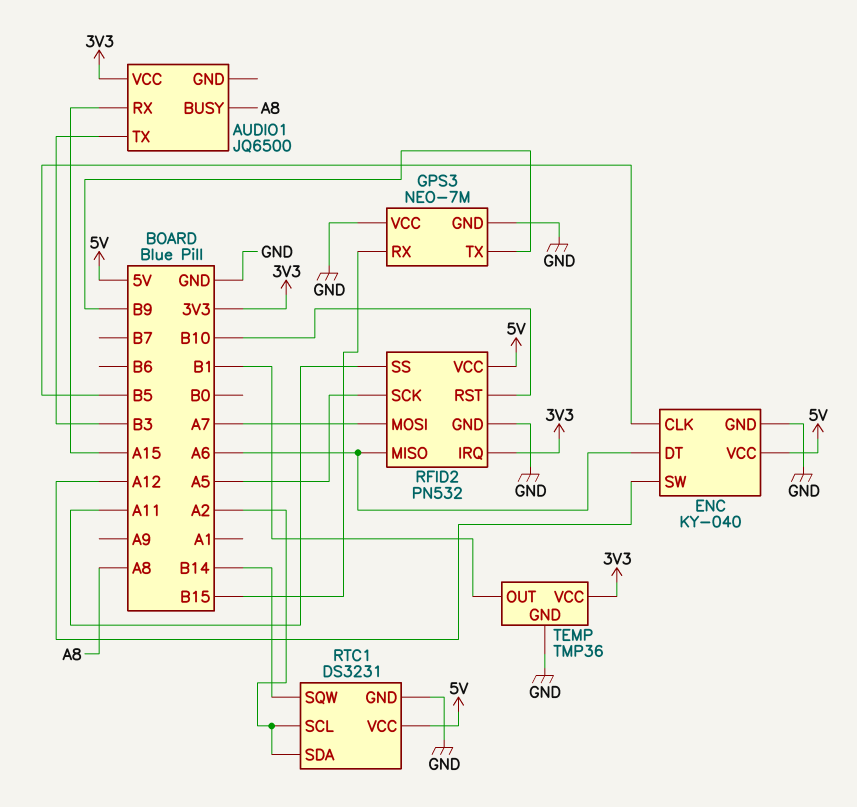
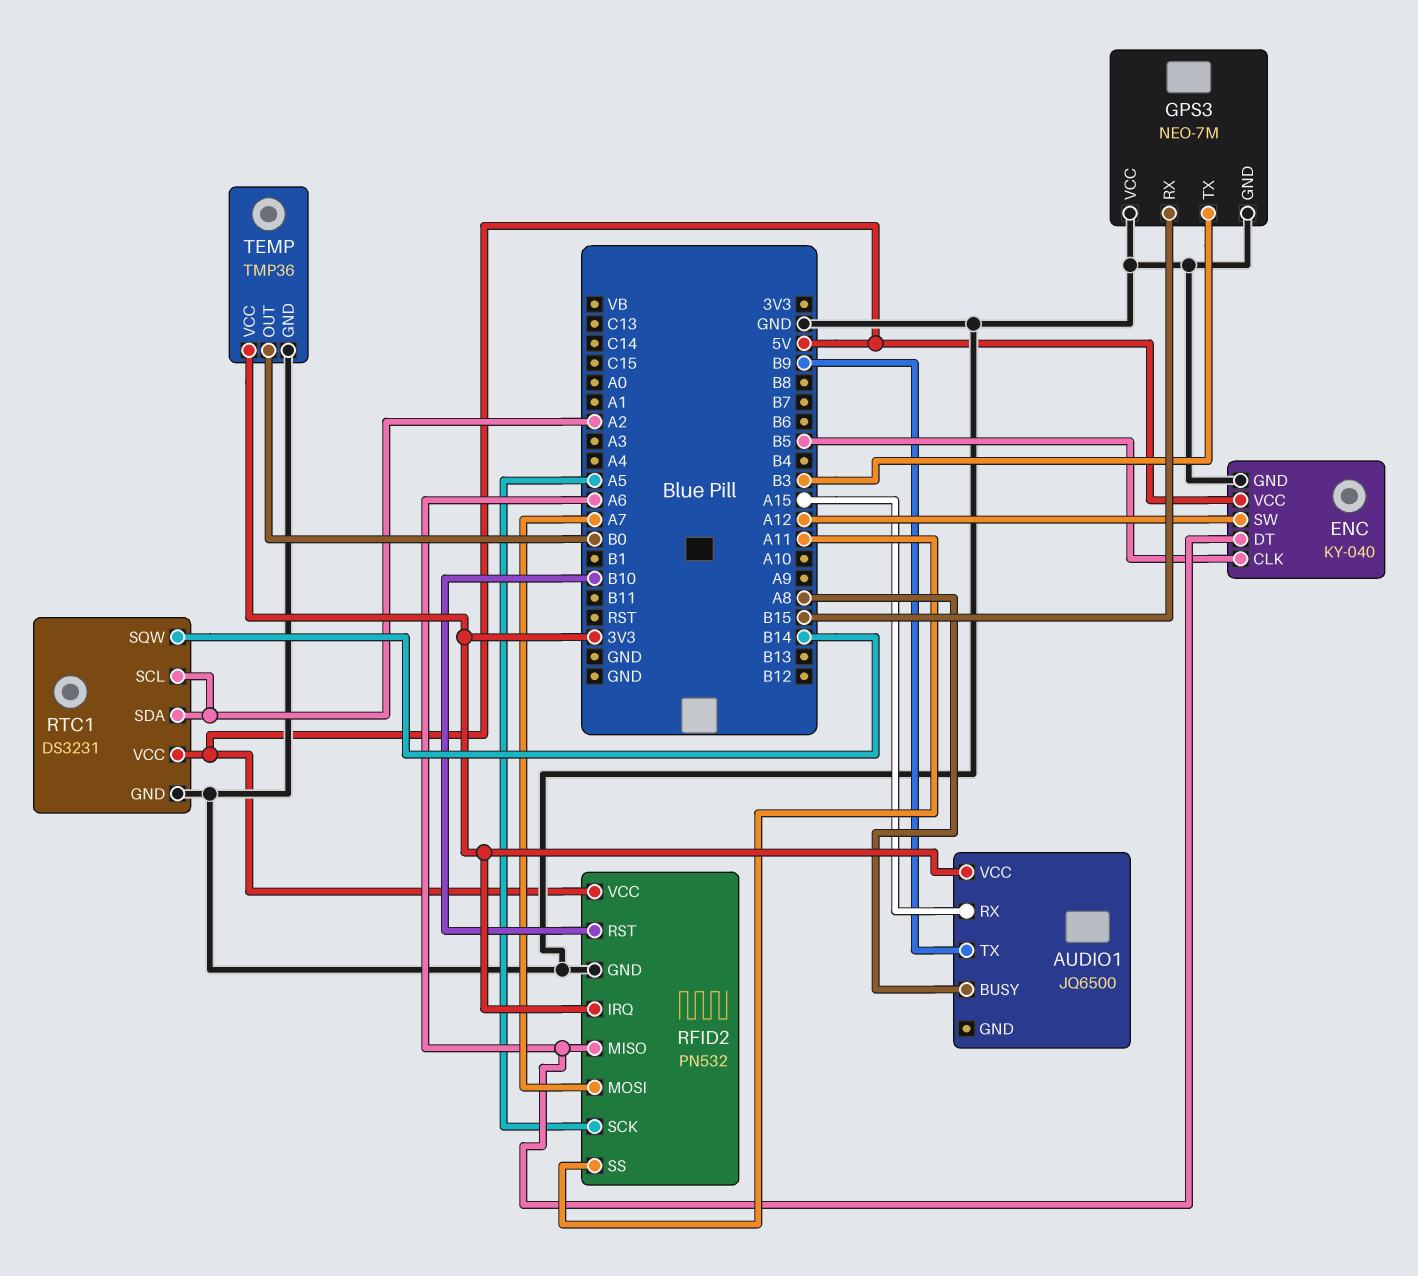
AUDIO1 pin TX: B3 -> B9
GPS3 pin TX: B9 -> B3
TEMP pin OUT: B1 -> B0

